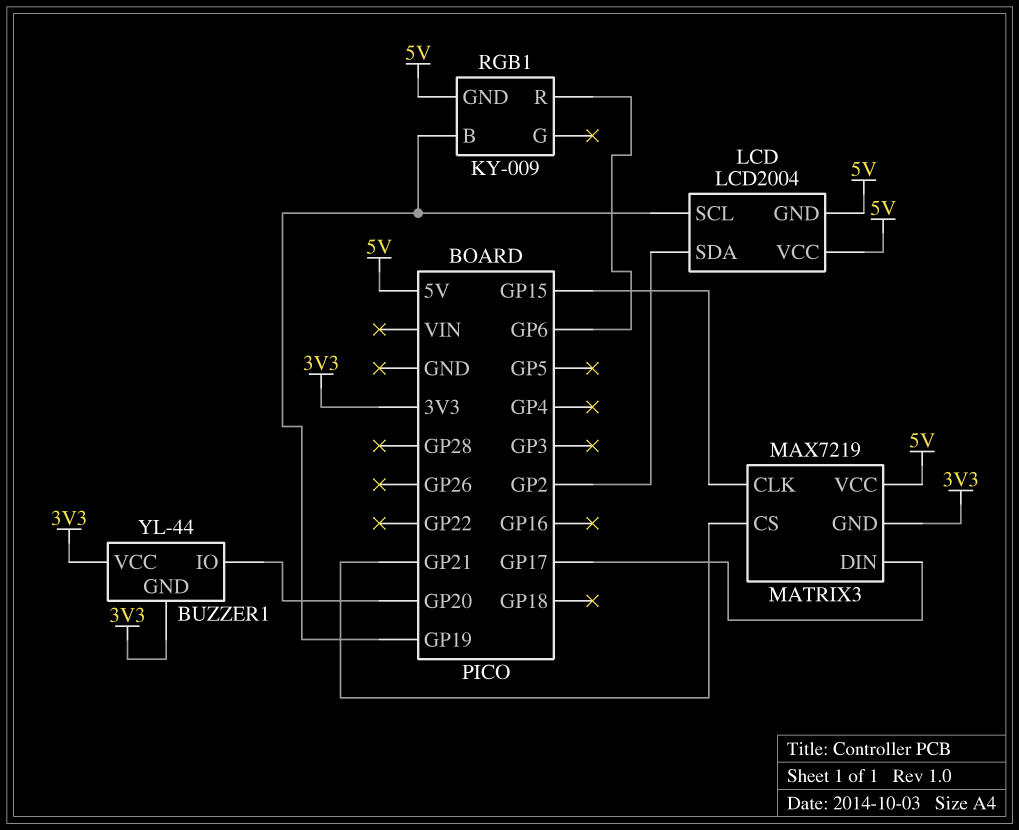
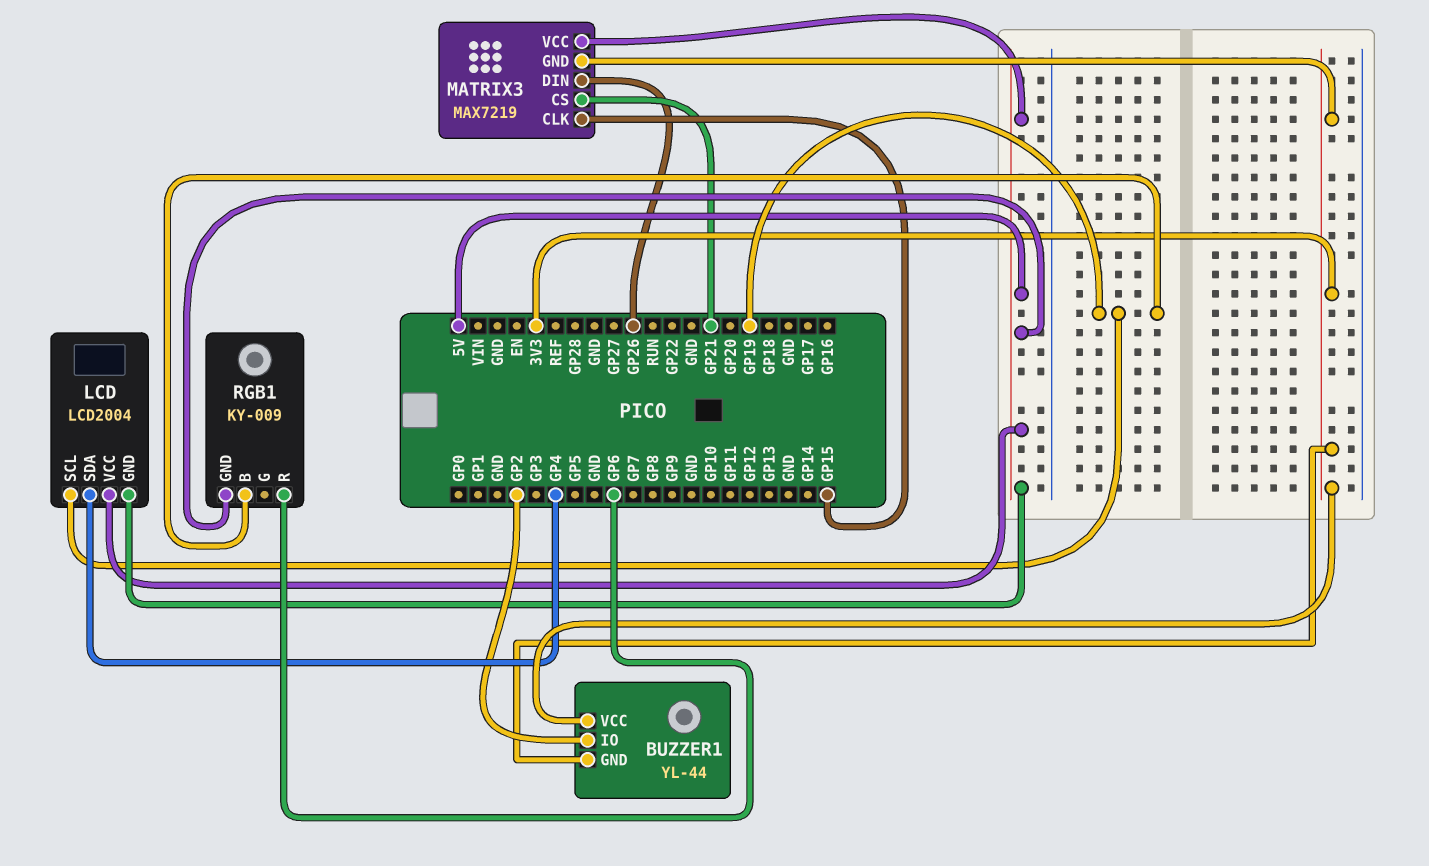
BUZZER1 pin IO: GP20 -> GP2
LCD pin SDA: GP2 -> GP4
MATRIX3 pin DIN: GP17 -> GP26

